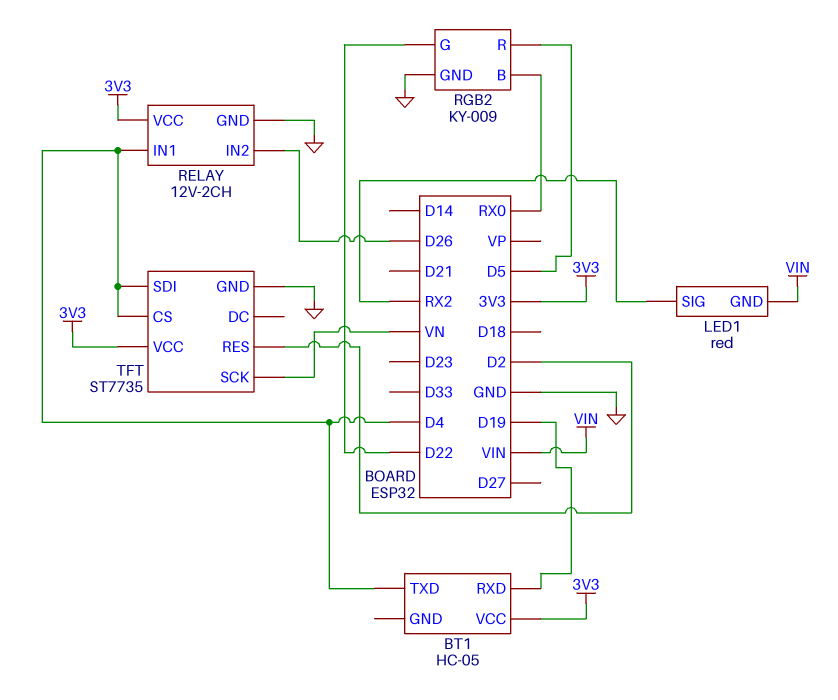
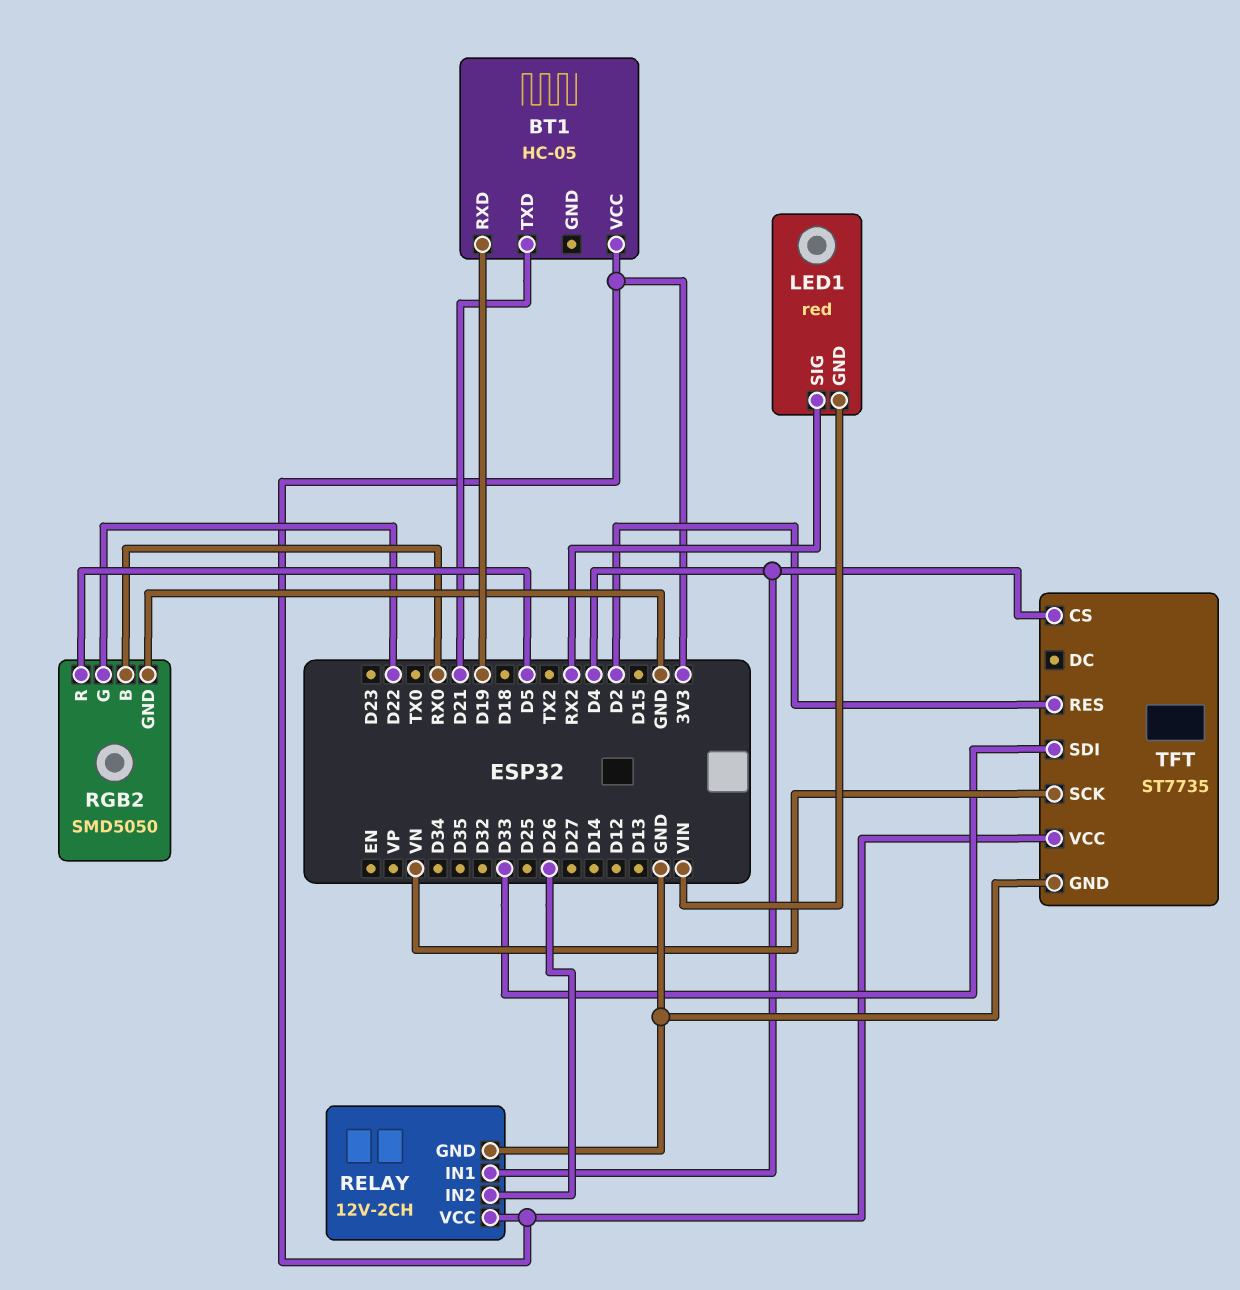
BT1 pin TXD: D4 -> D21
RGB2: KY-009 -> SMD5050
TFT pin SDI: D4 -> D33

